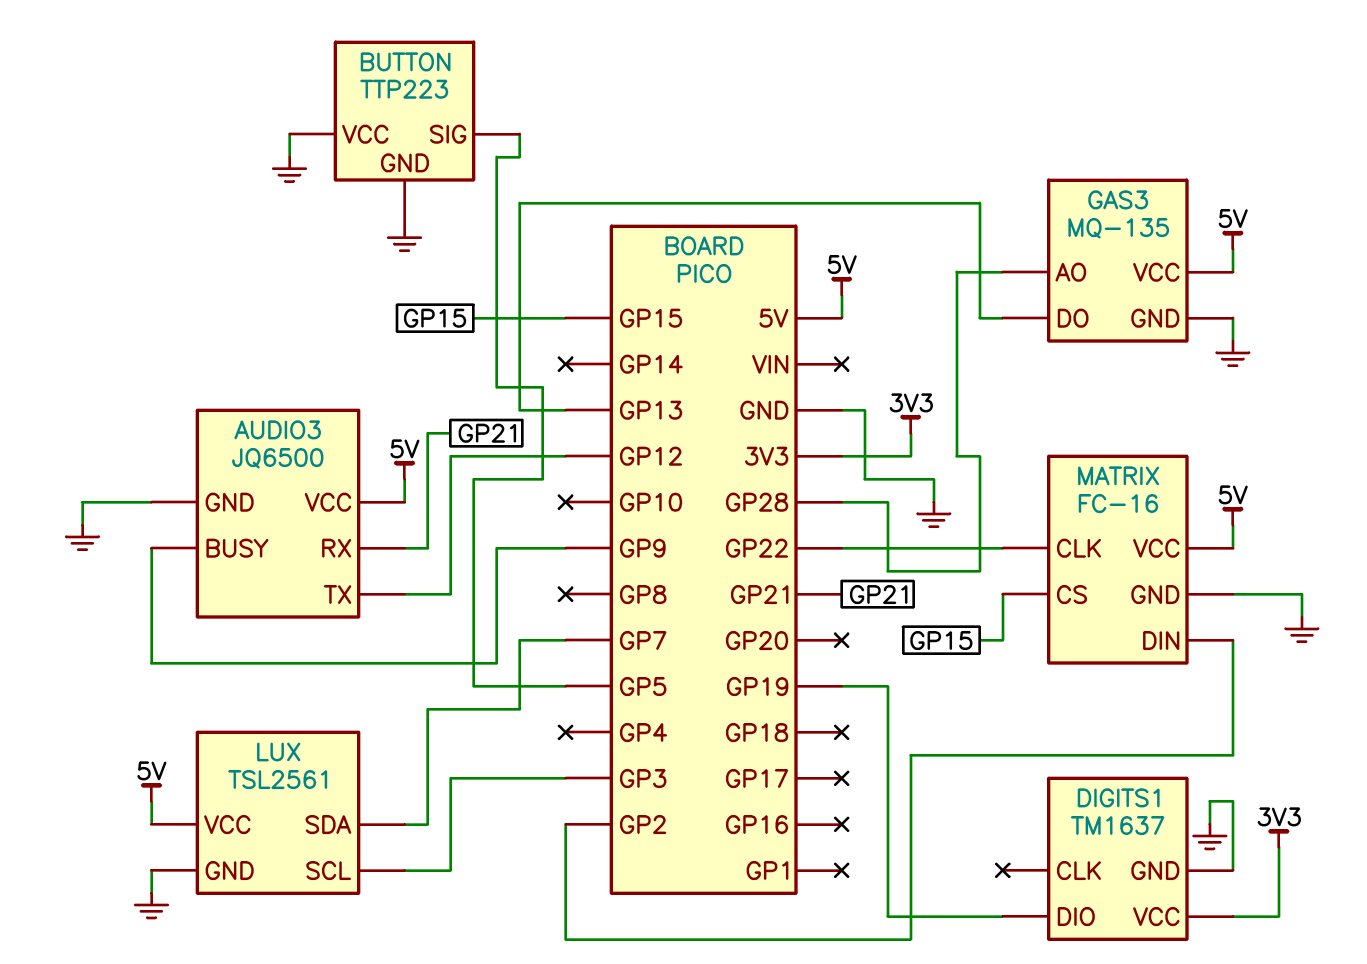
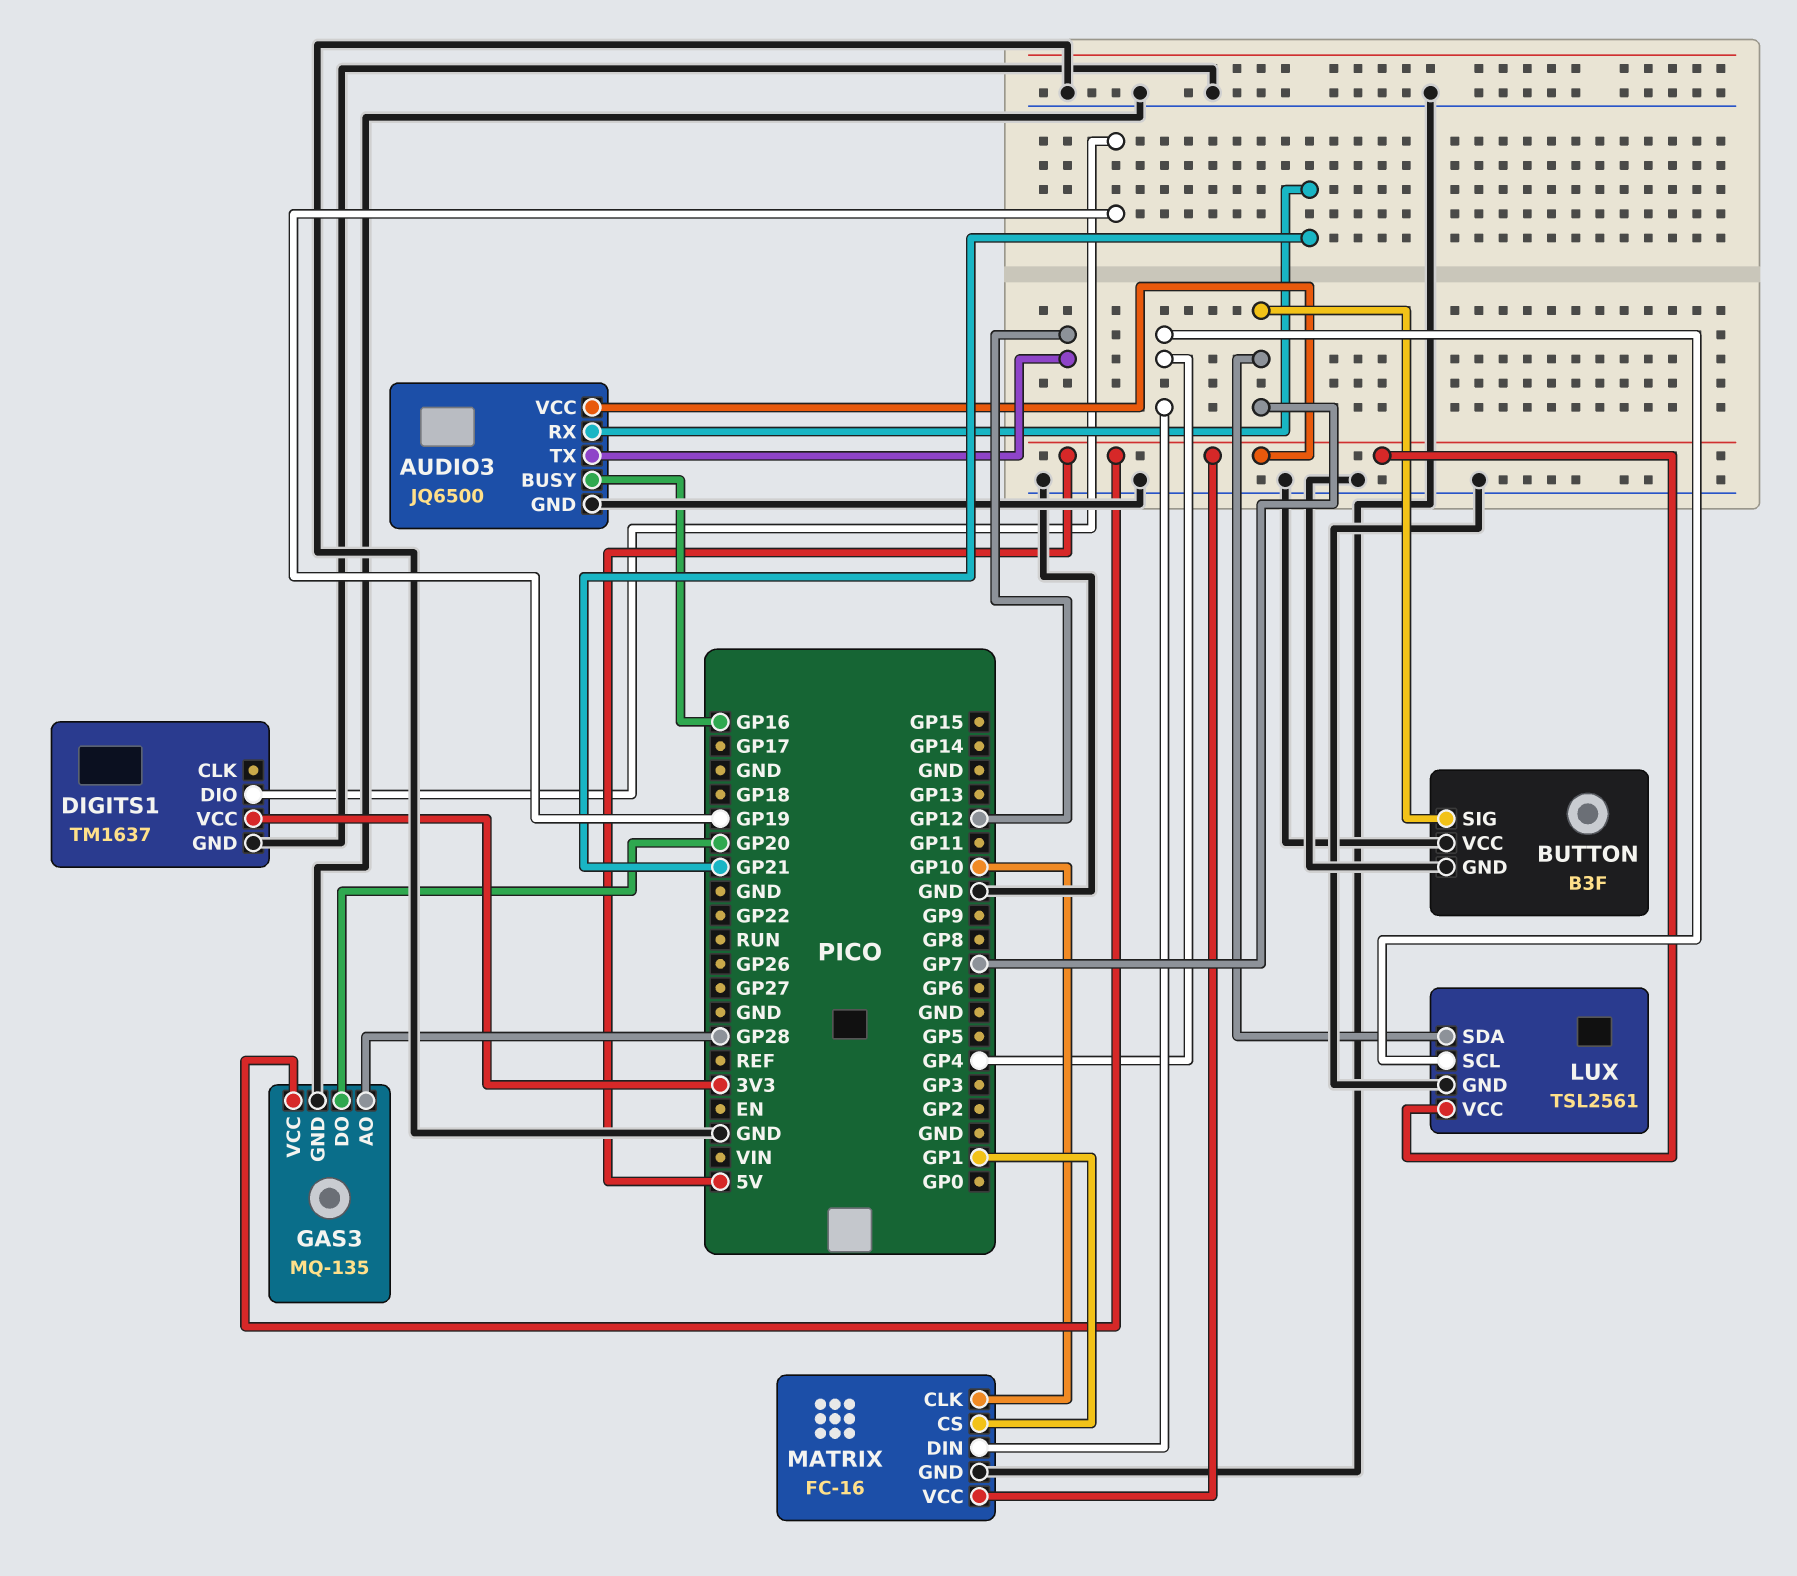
AUDIO3 pin BUSY: GP9 -> GP16
BUTTON: TTP223 -> B3F
BUTTON pin SIG: GP5 -> GP7
GAS3 pin DO: GP13 -> GP20
LUX pin SCL: GP3 -> GP4
MATRIX pin CLK: GP22 -> GP10
MATRIX pin CS: GP15 -> GP1
MATRIX pin DIN: GP2 -> GP4

